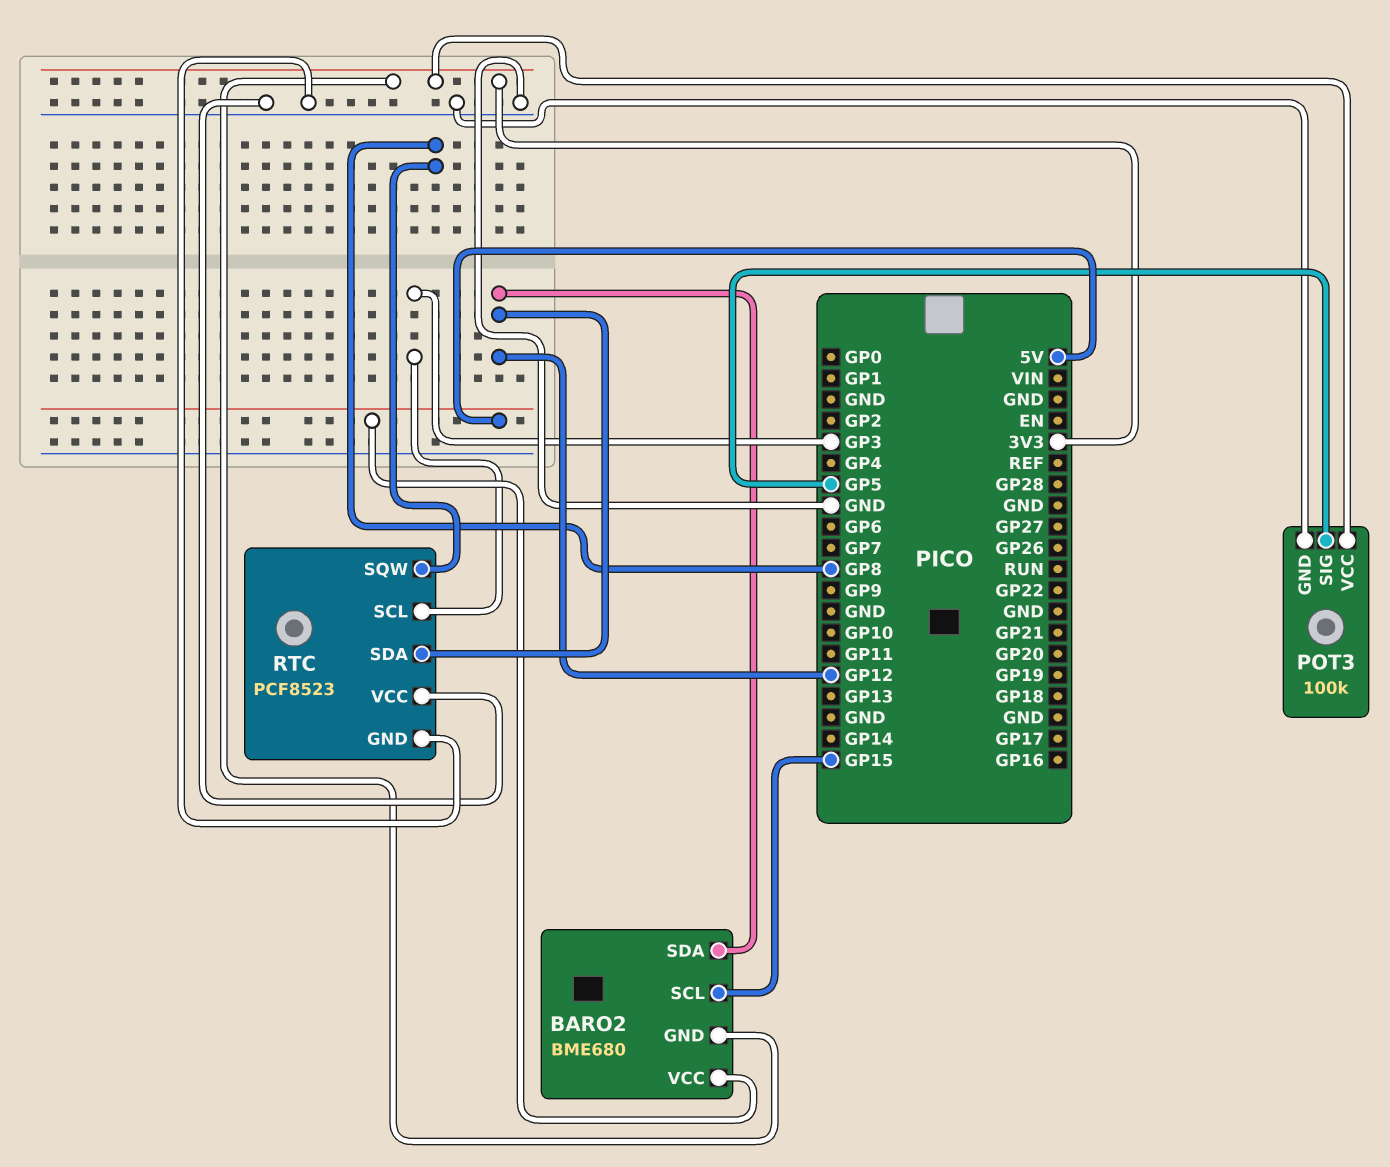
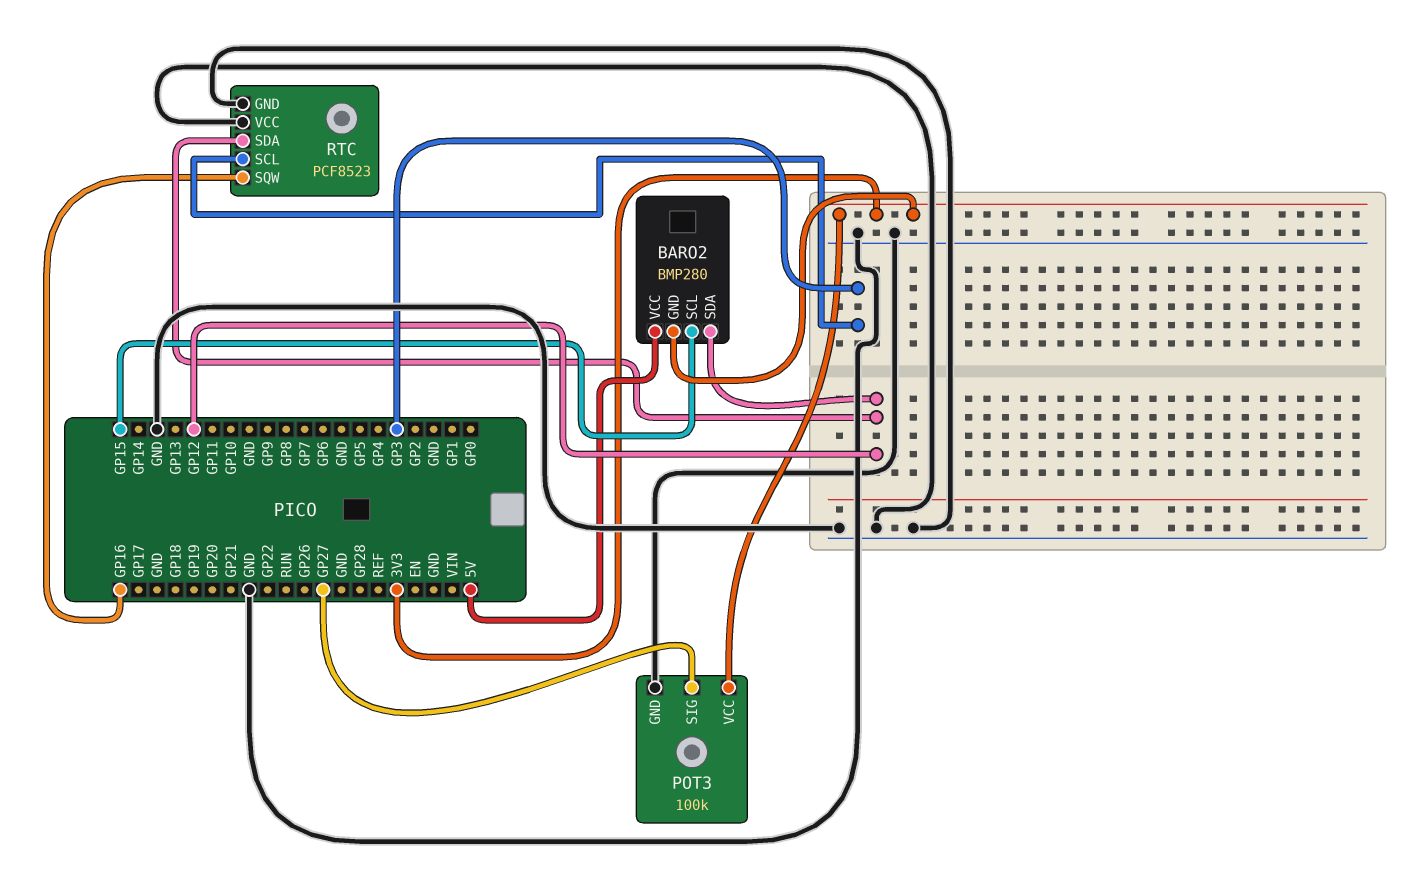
BARO2: BME680 -> BMP280
POT3 pin SIG: GP5 -> GP27
RTC pin SQW: GP8 -> GP16

